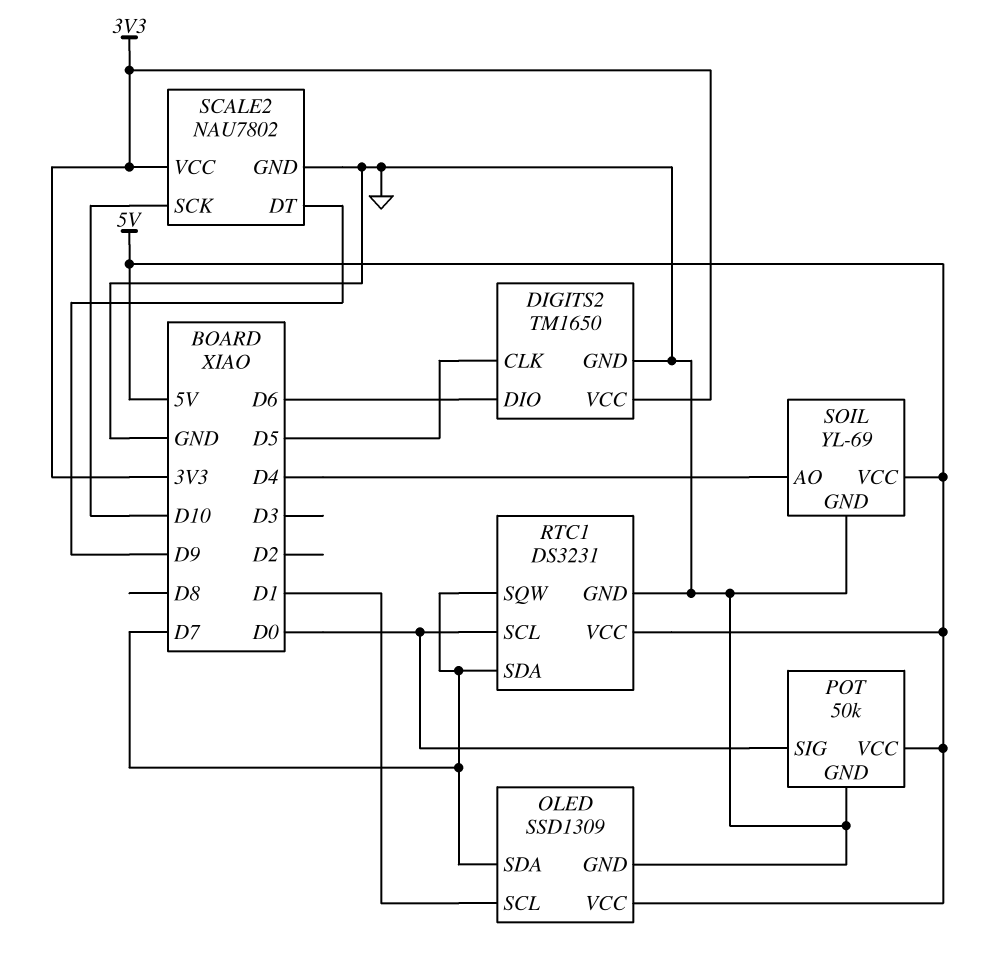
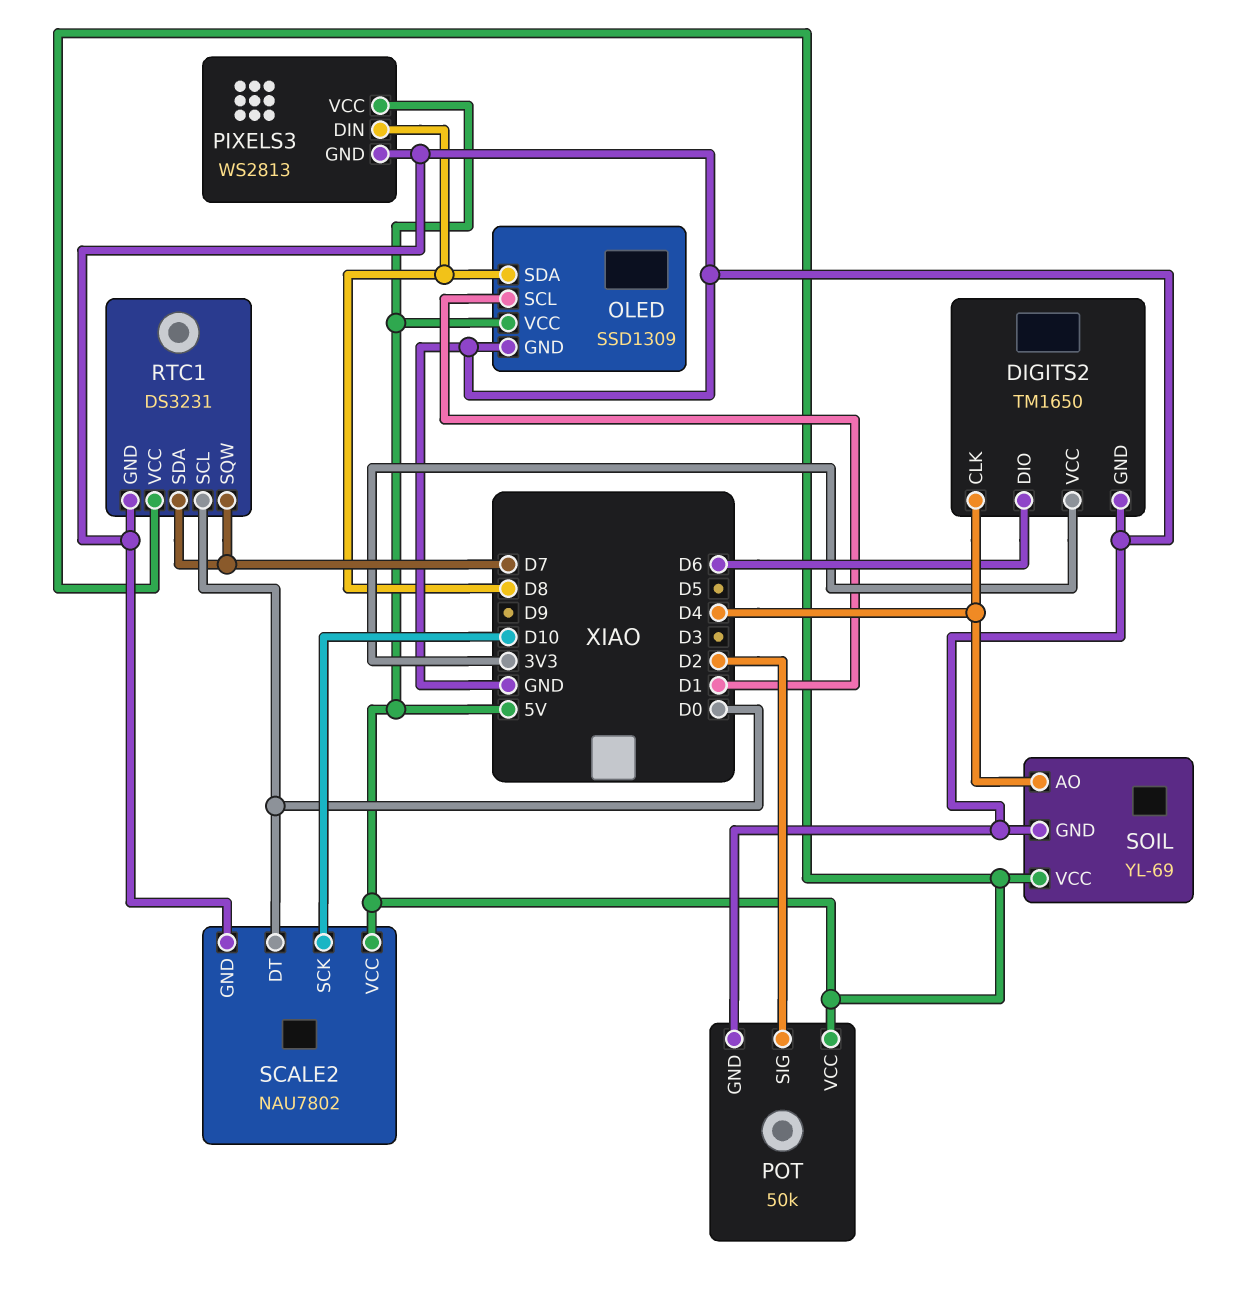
DIGITS2 pin CLK: D5 -> D4
OLED pin SDA: D7 -> D8
PIXELS3: none -> WS2813
PIXELS3 pin DIN: none -> D8
PIXELS3 pin GND: none -> GND
PIXELS3 pin VCC: none -> 5V
POT pin SIG: D0 -> D2
SCALE2 pin DT: D9 -> D0
SCALE2 pin VCC: 3V3 -> 5V

